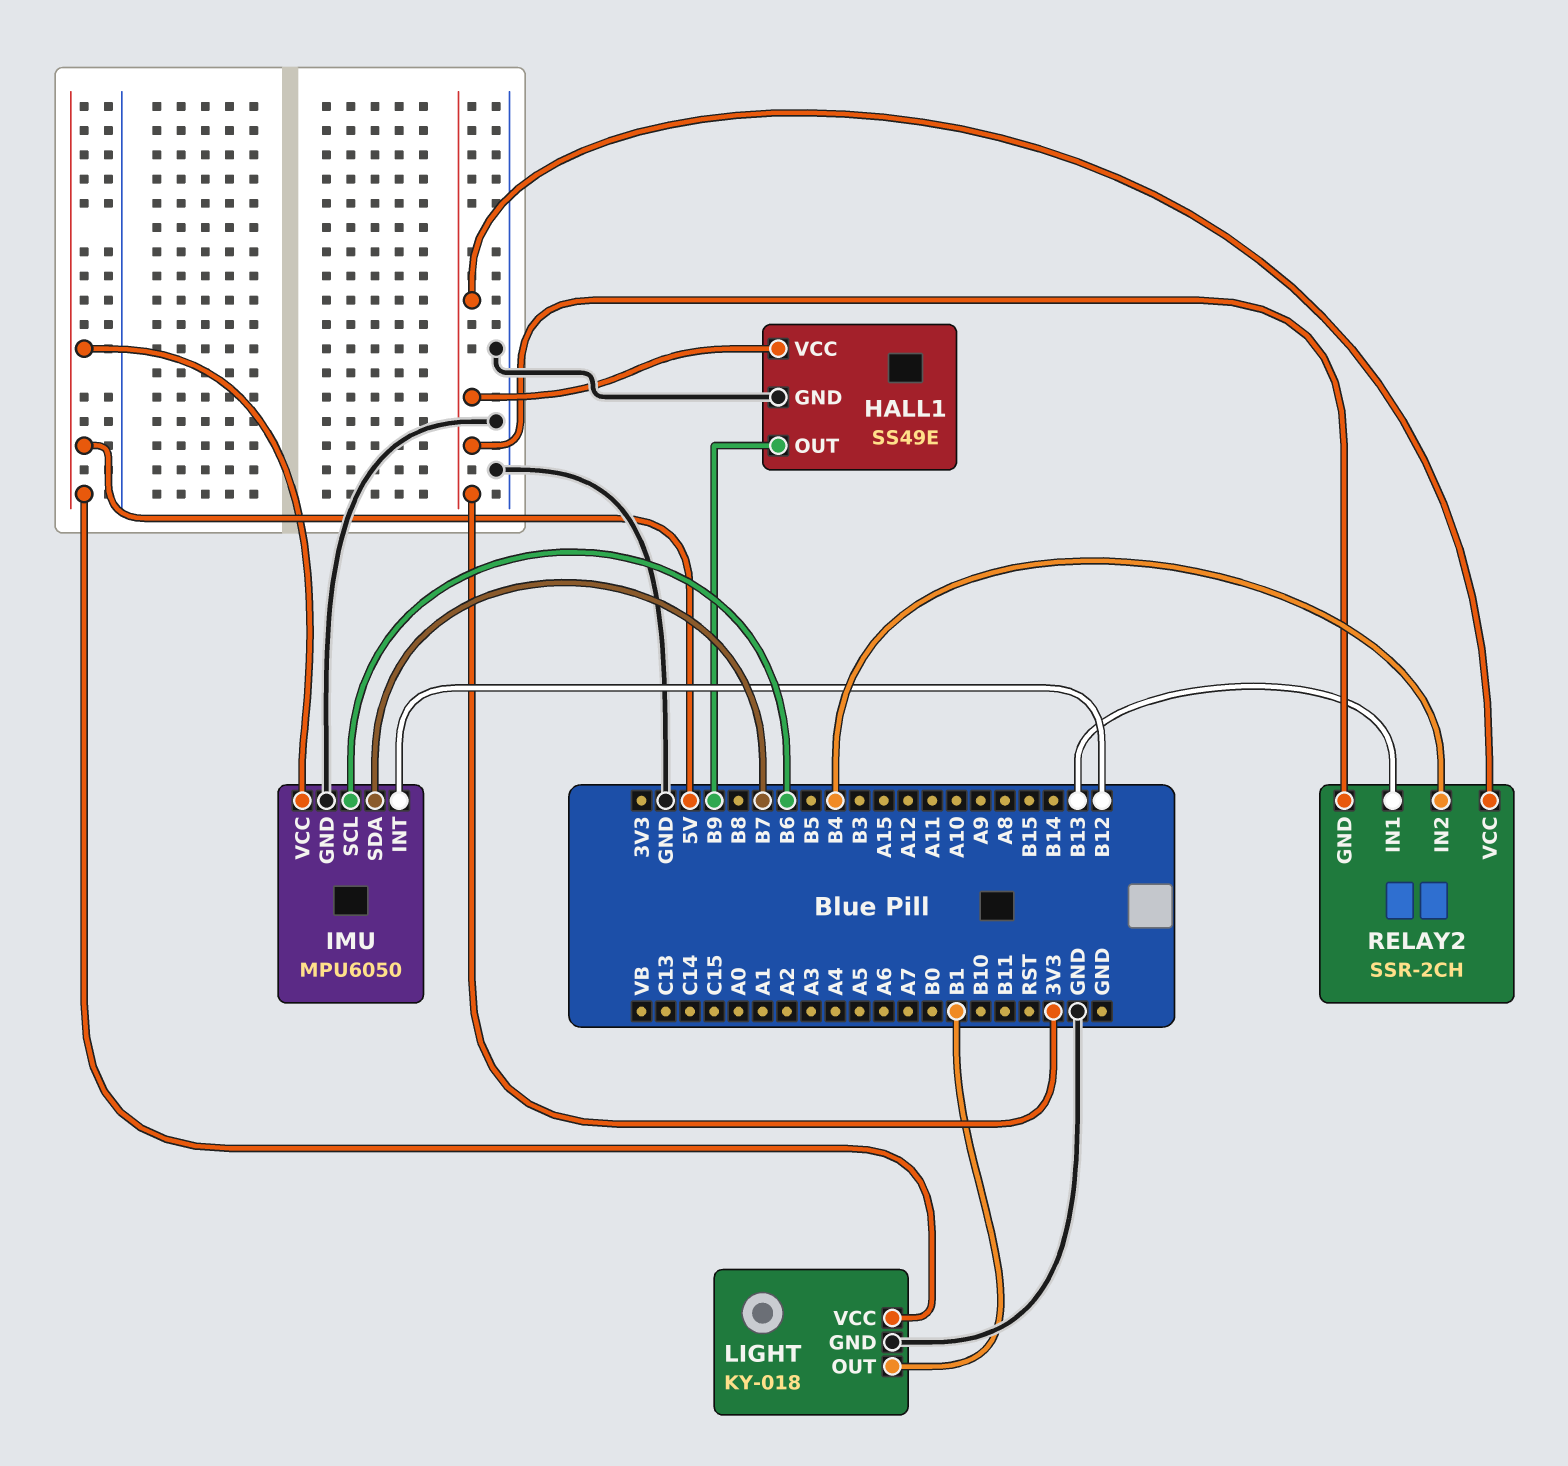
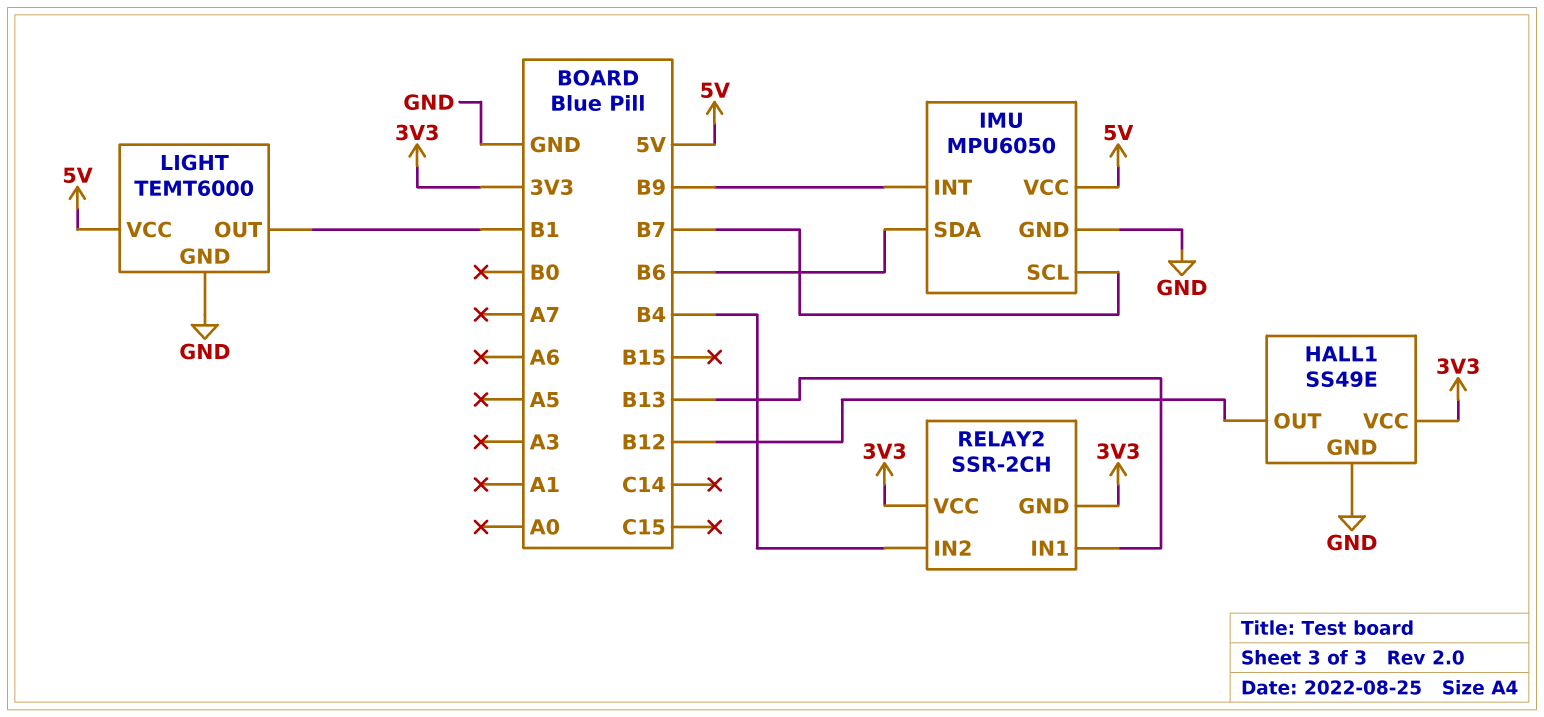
HALL1 pin OUT: B9 -> B12
IMU pin INT: B12 -> B9
IMU pin SCL: B6 -> B7
IMU pin SDA: B7 -> B6
LIGHT: KY-018 -> TEMT6000

